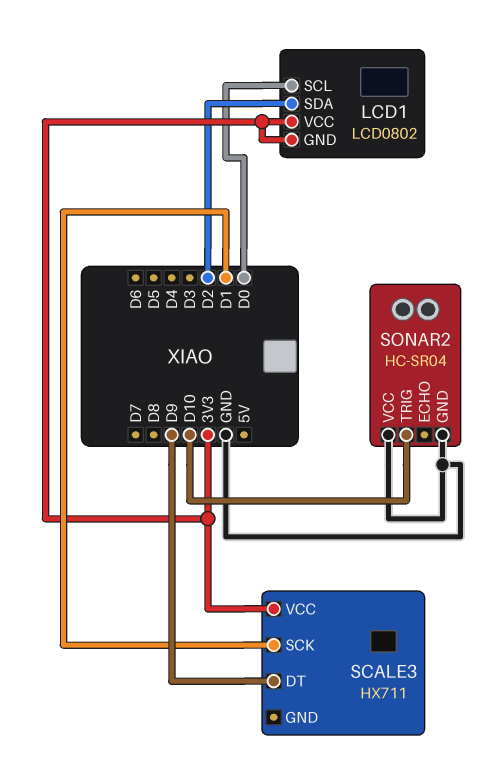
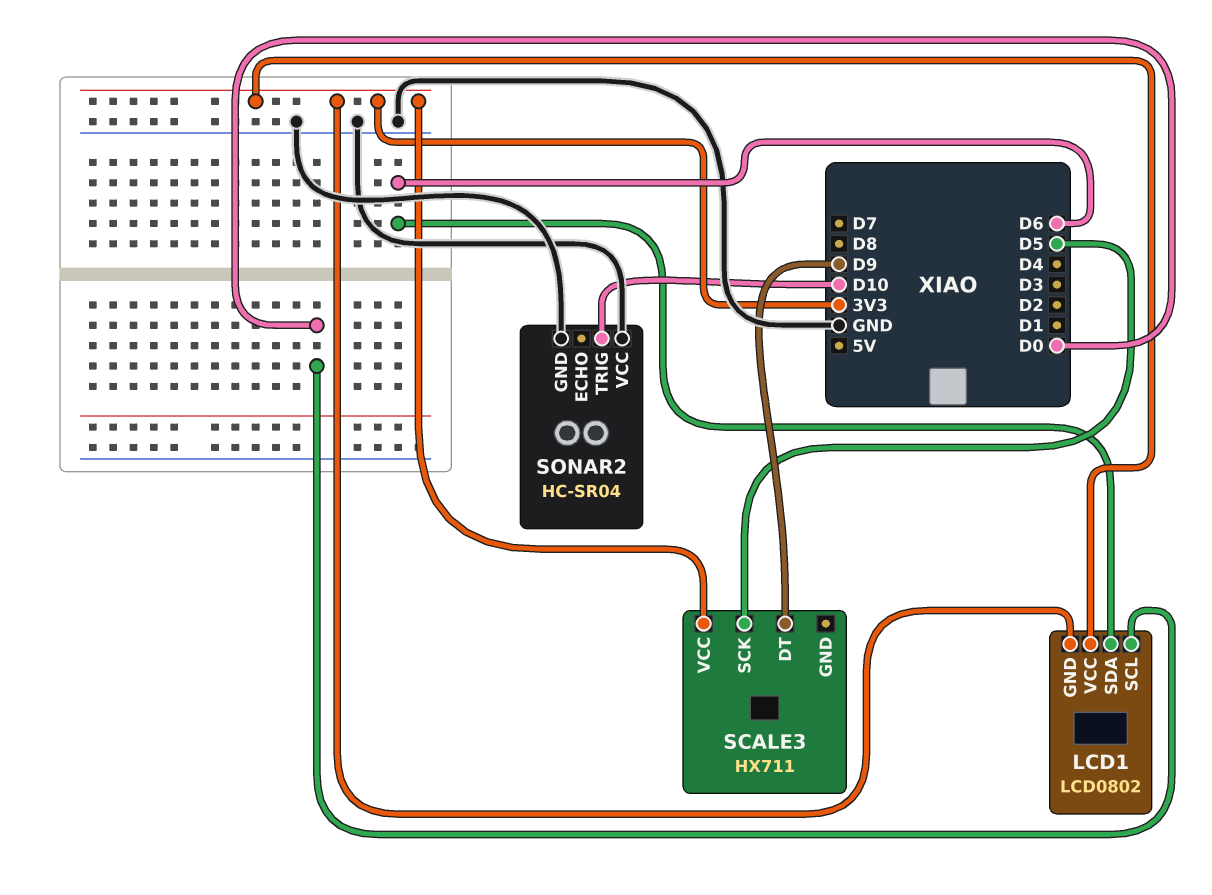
LCD1 pin SDA: D2 -> D6
SCALE3 pin SCK: D1 -> D5

